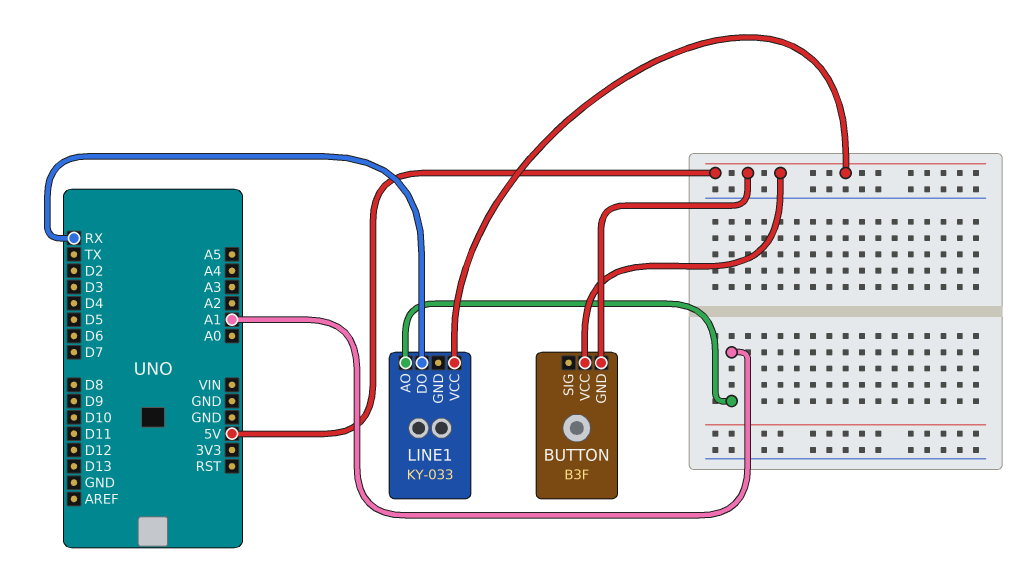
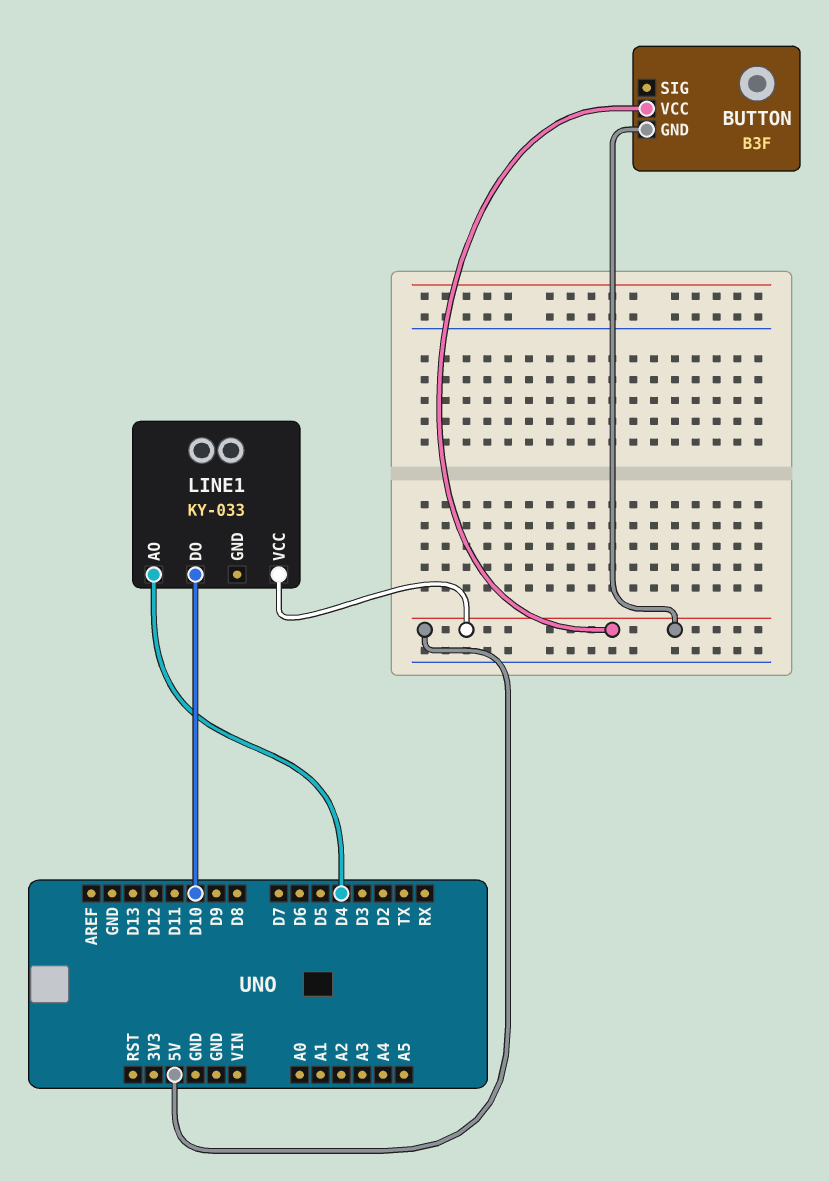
LINE1 pin AO: A1 -> D4
LINE1 pin DO: RX -> D10

